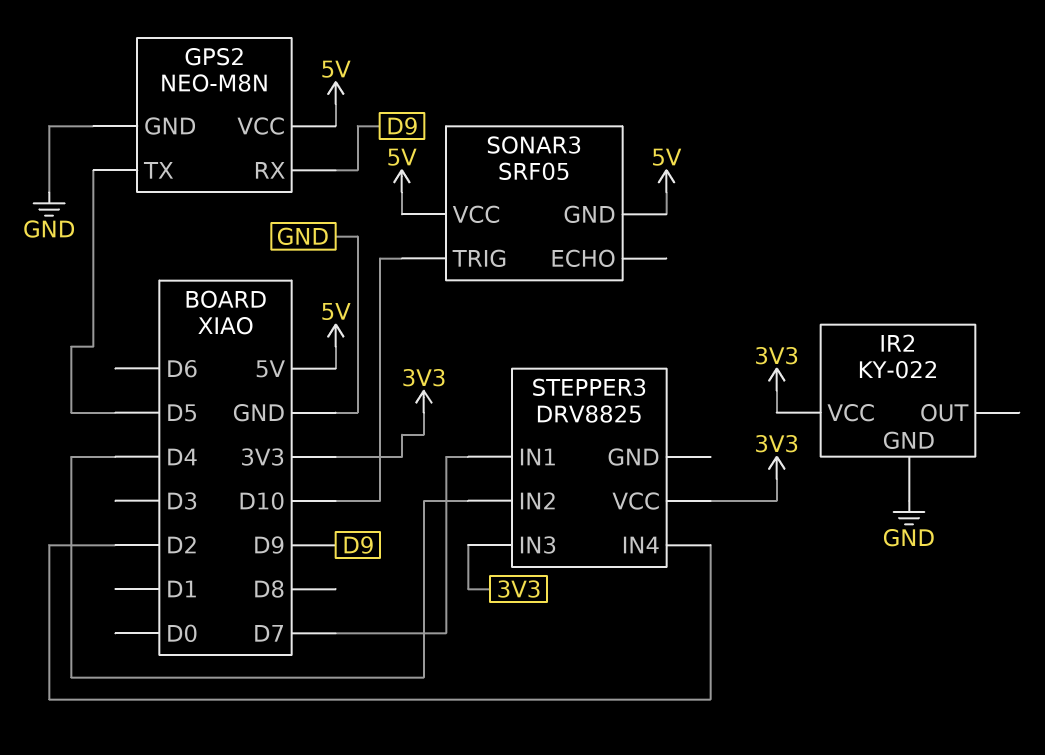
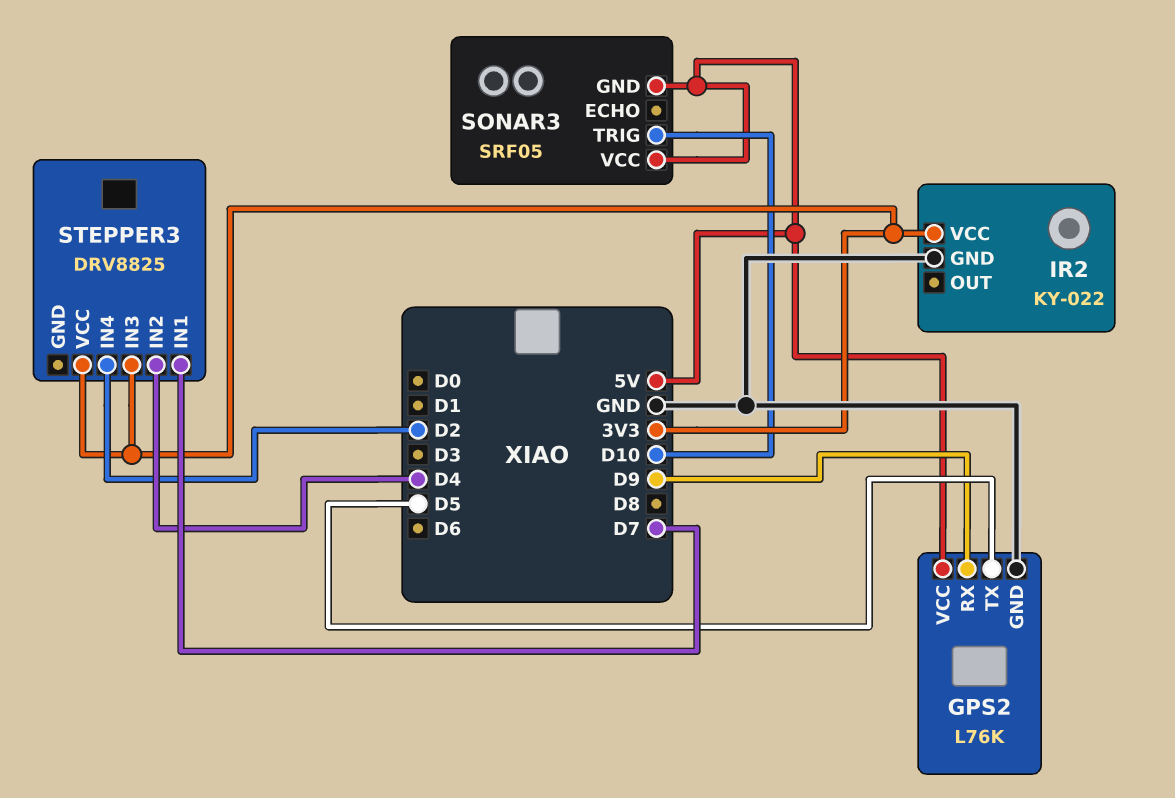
GPS2: NEO-M8N -> L76K

